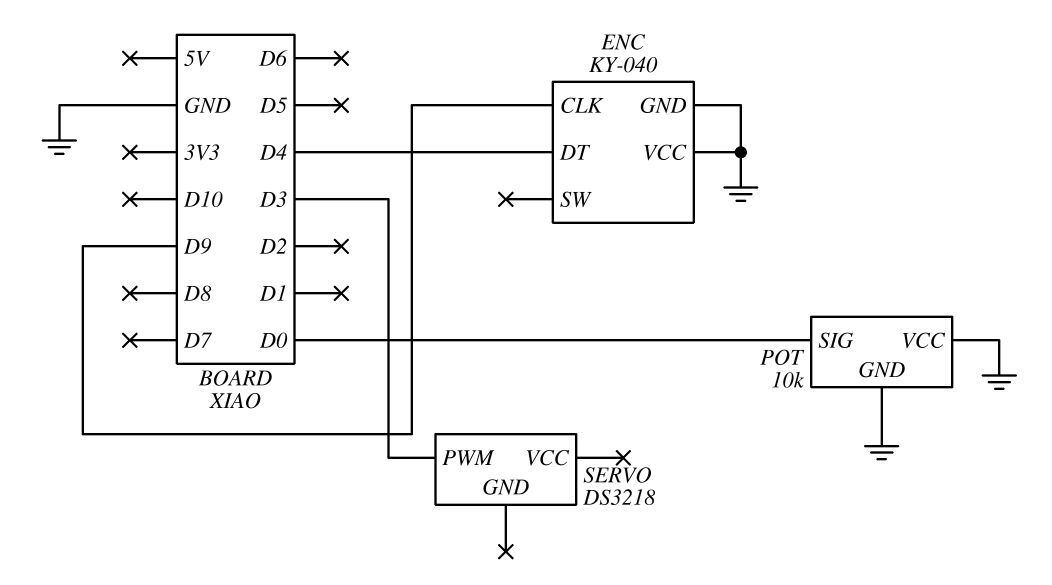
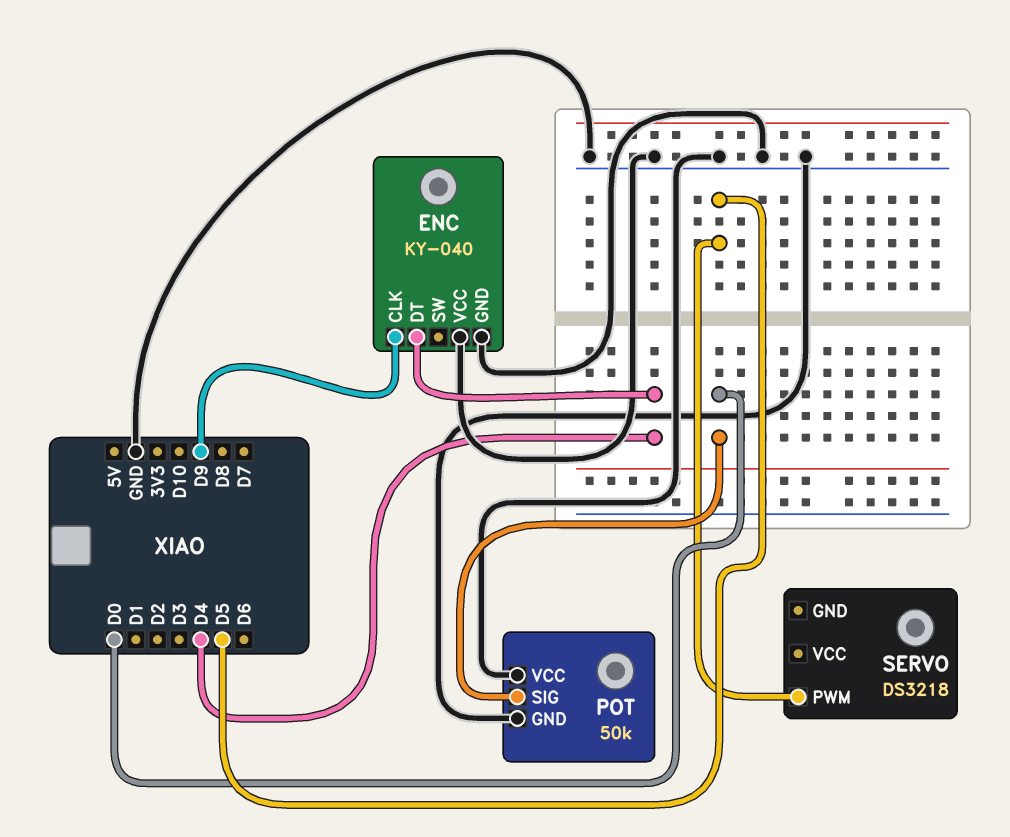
POT: 10k -> 50k
SERVO pin PWM: D3 -> D5

